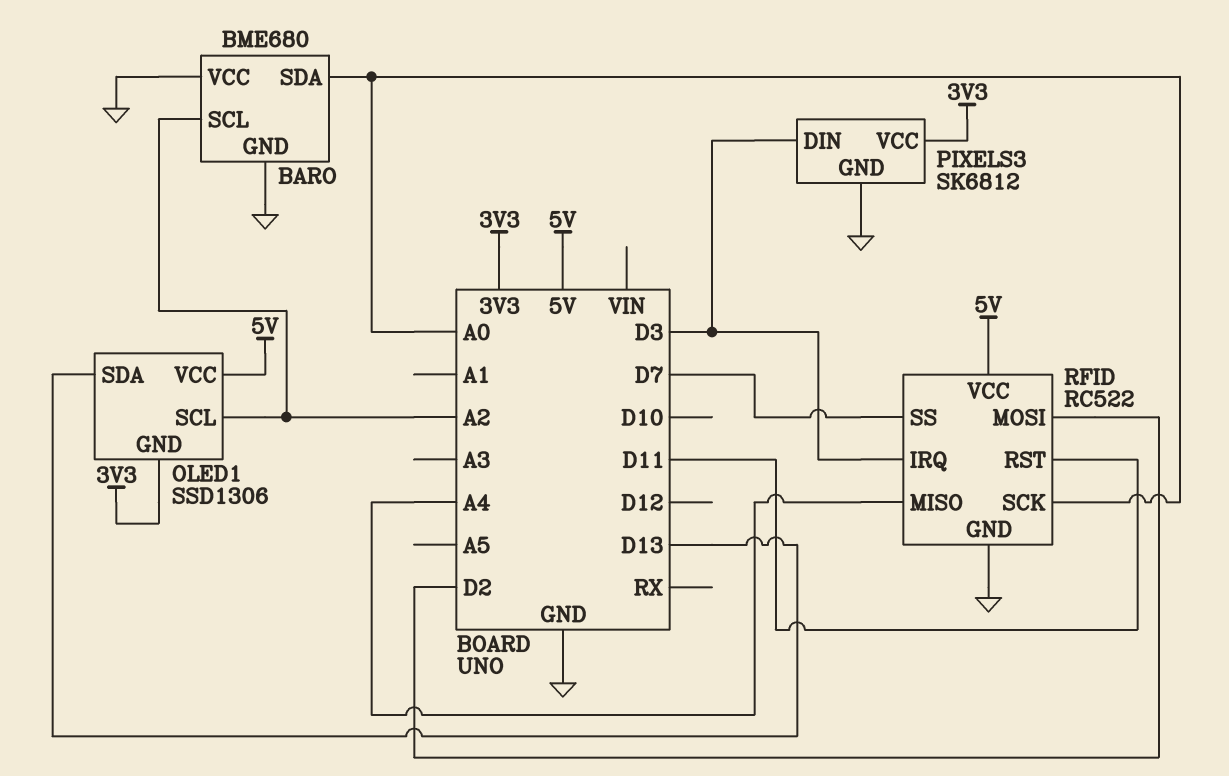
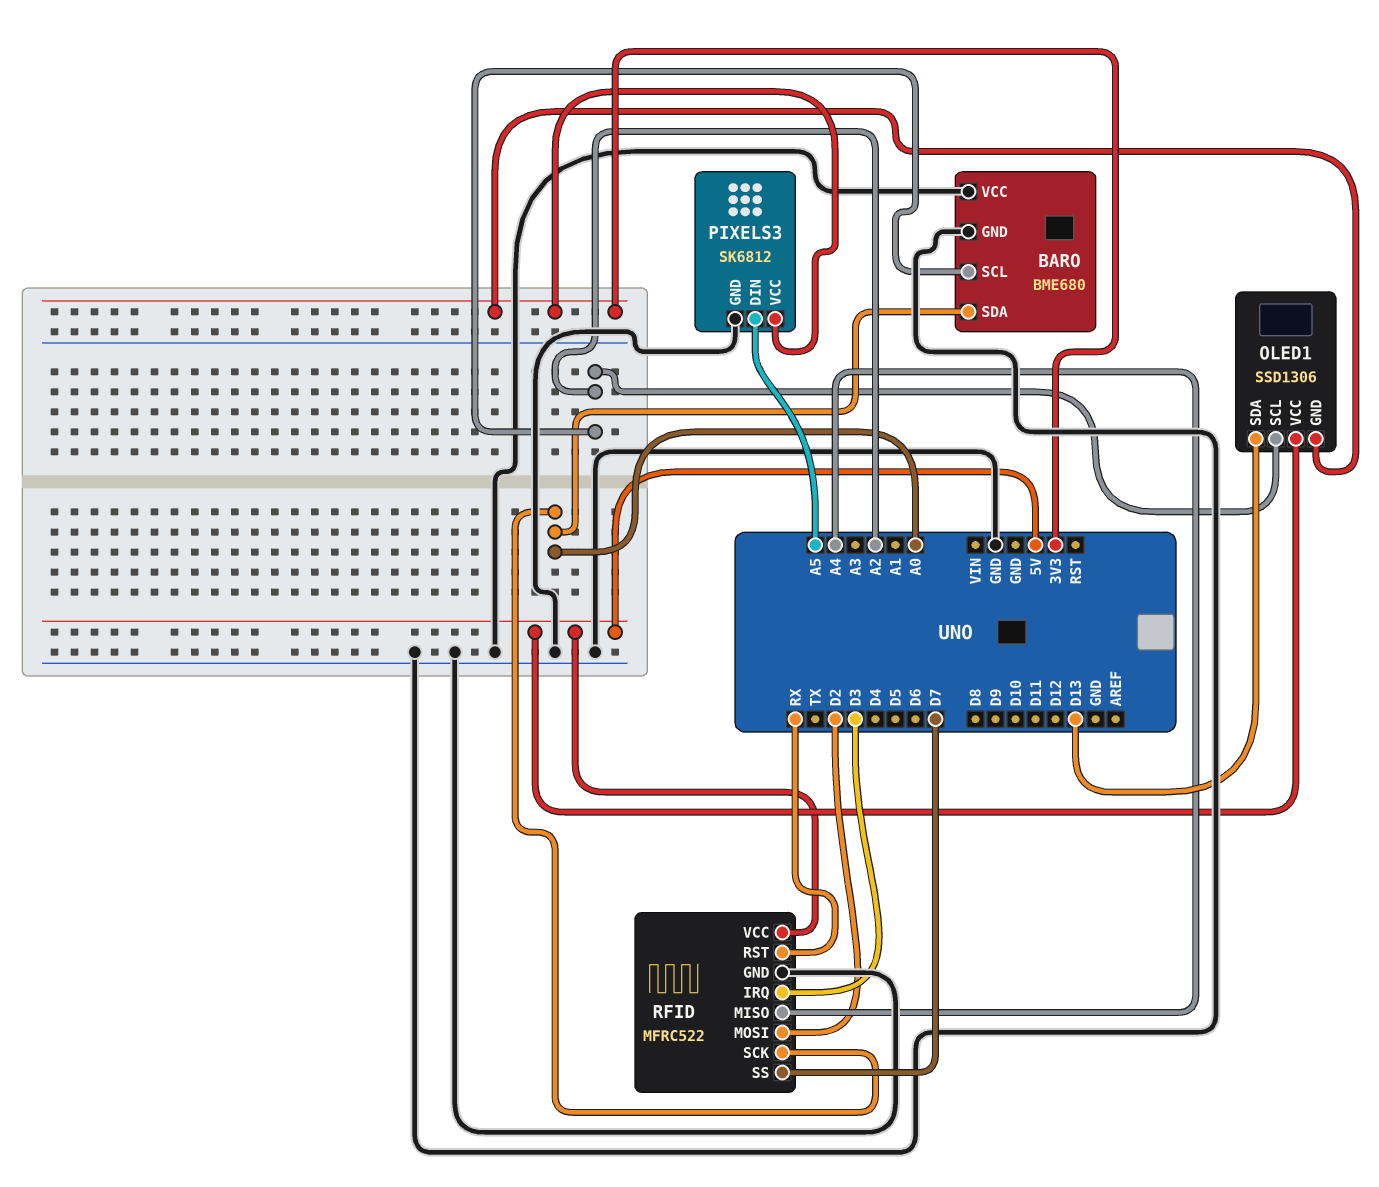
PIXELS3 pin DIN: D3 -> A5
RFID: RC522 -> MFRC522
RFID pin RST: D11 -> RX

